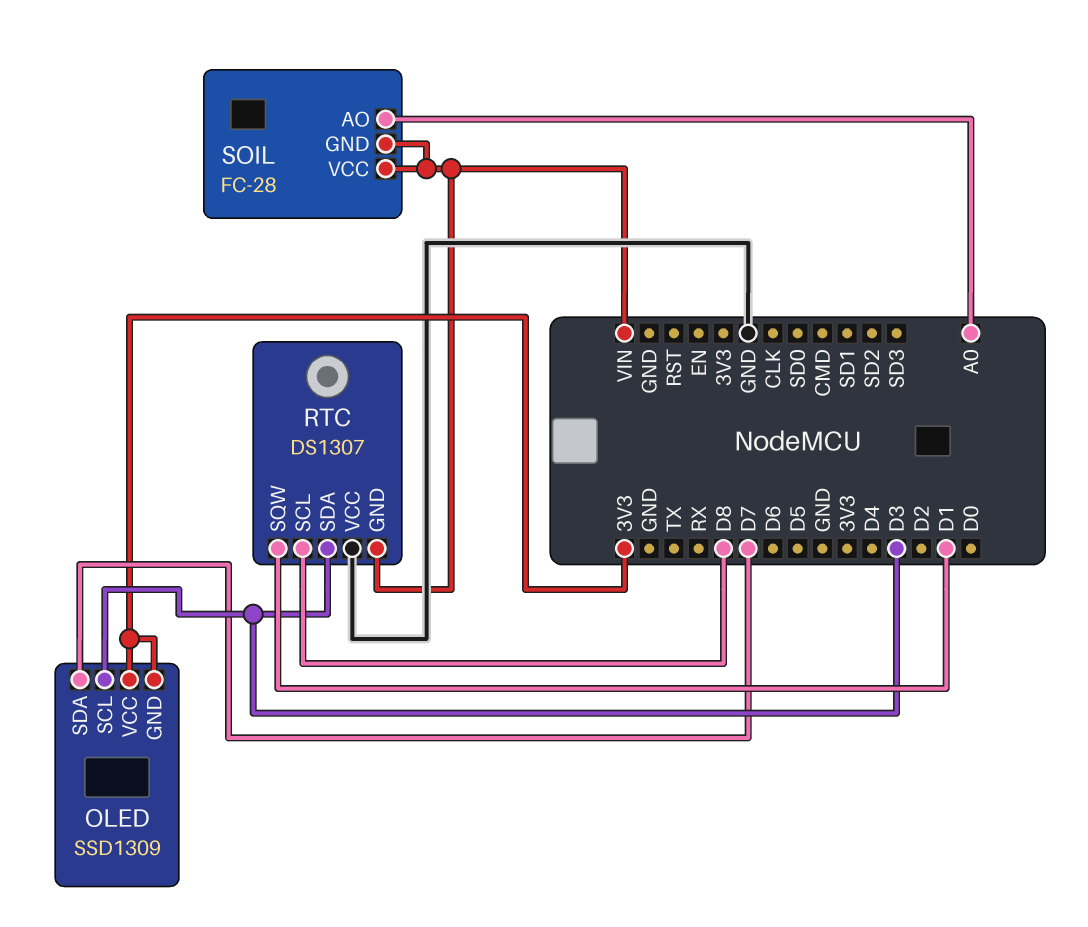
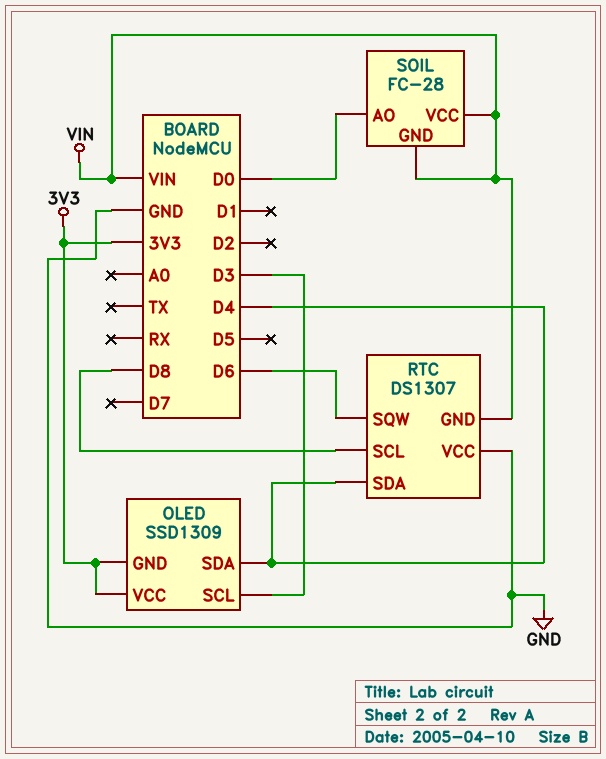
OLED pin SDA: D7 -> D4
RTC pin SDA: D3 -> D4
RTC pin SQW: D1 -> D6
SOIL pin AO: A0 -> D0

